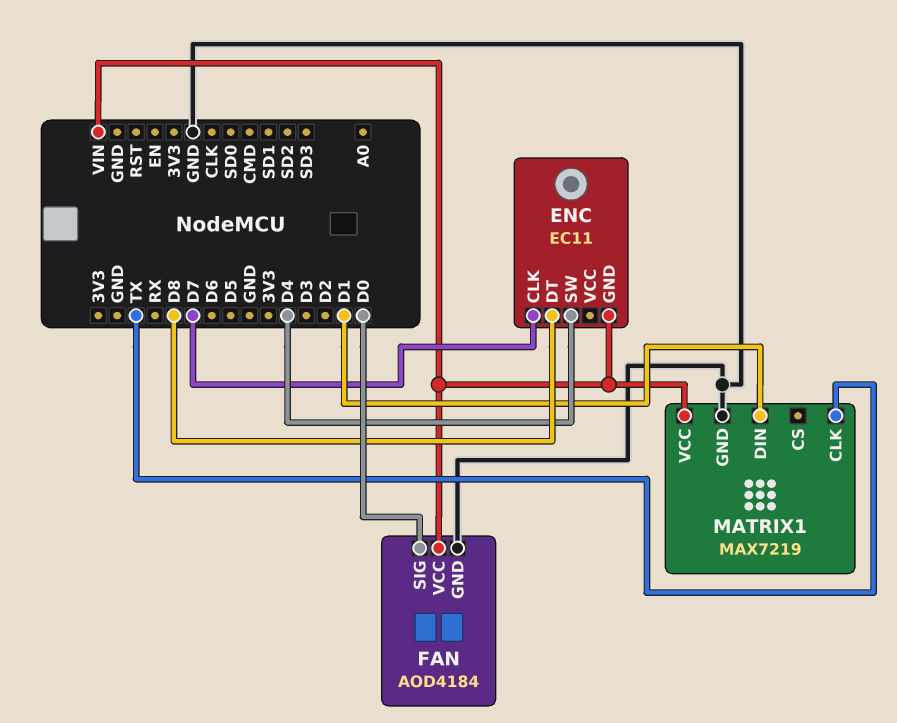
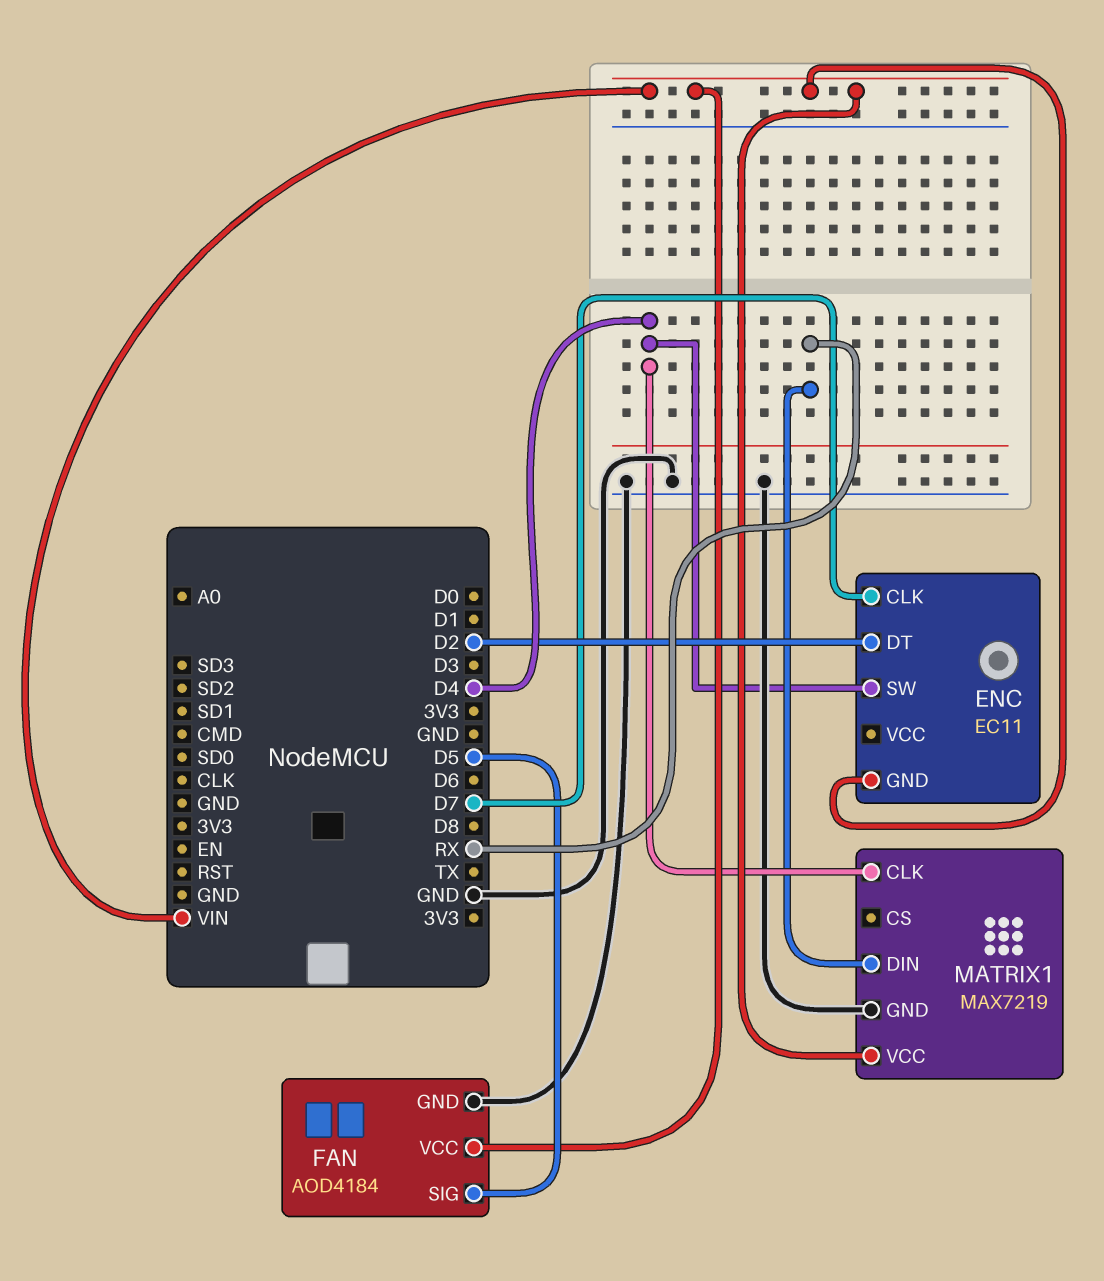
ENC pin DT: D8 -> D2
FAN pin SIG: D0 -> D5
MATRIX1 pin CLK: TX -> D4
MATRIX1 pin DIN: D1 -> RX

